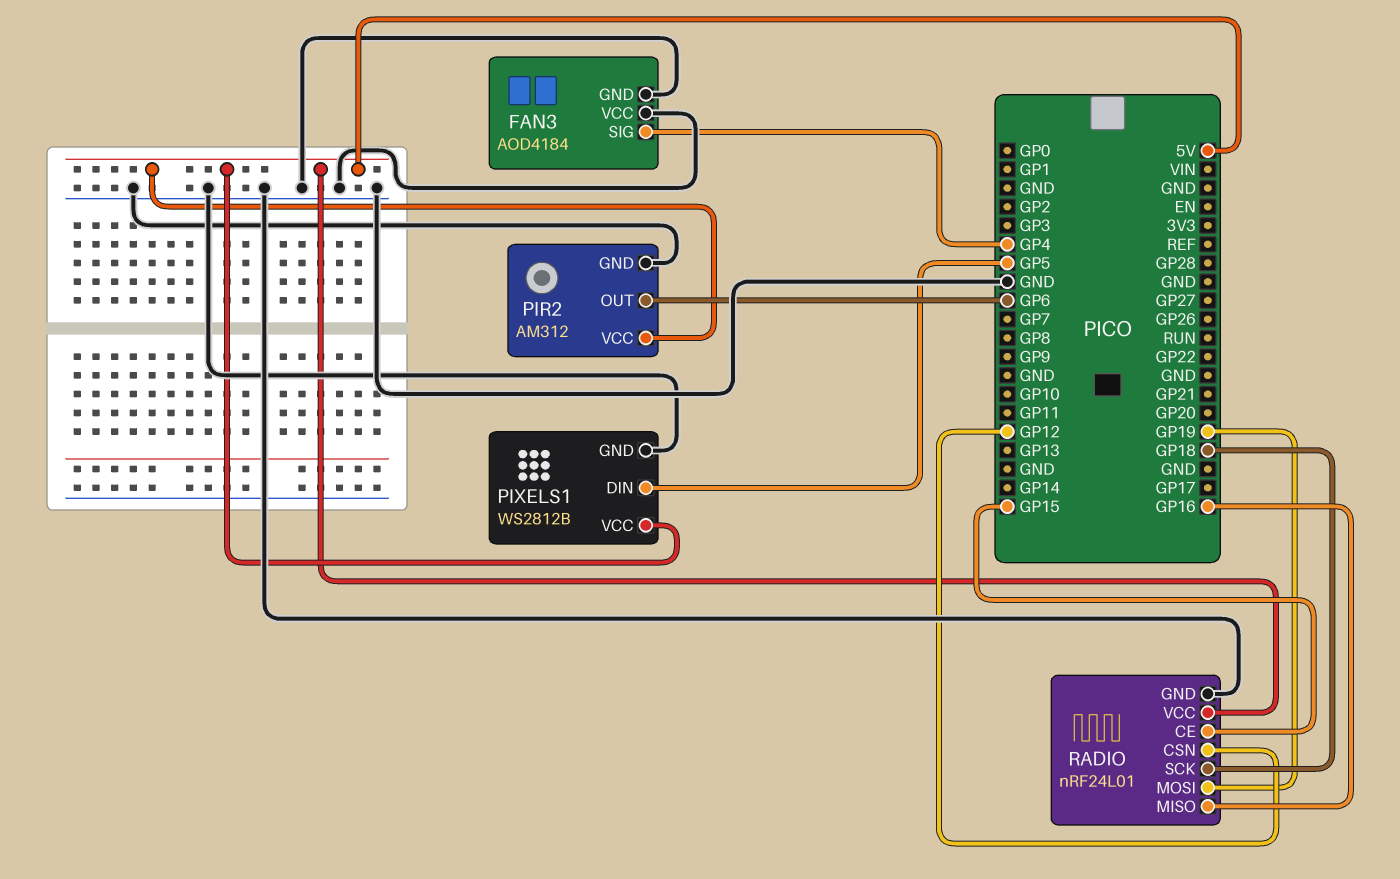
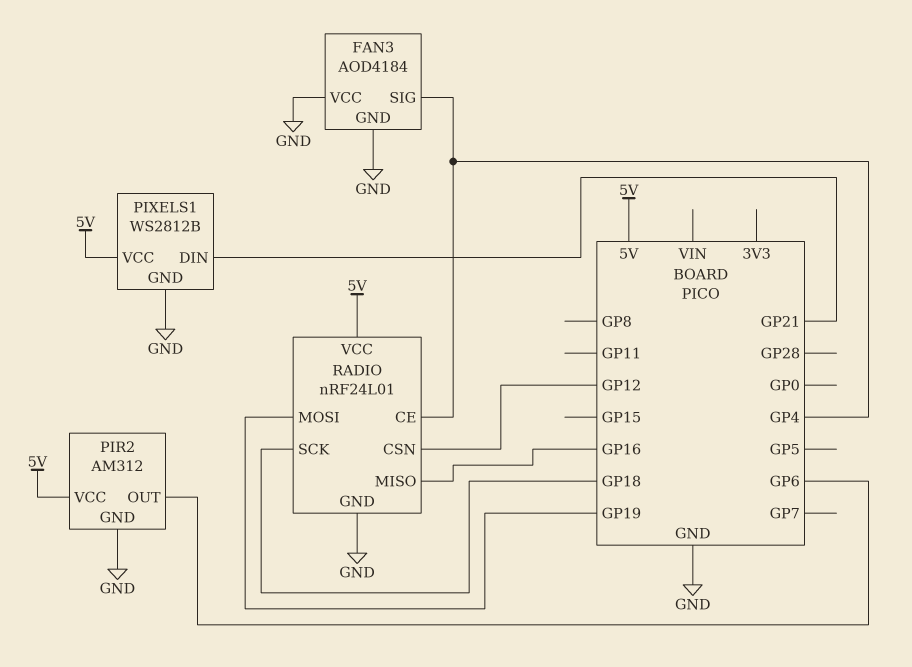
PIXELS1 pin DIN: GP5 -> GP21
RADIO pin CE: GP15 -> GP4

